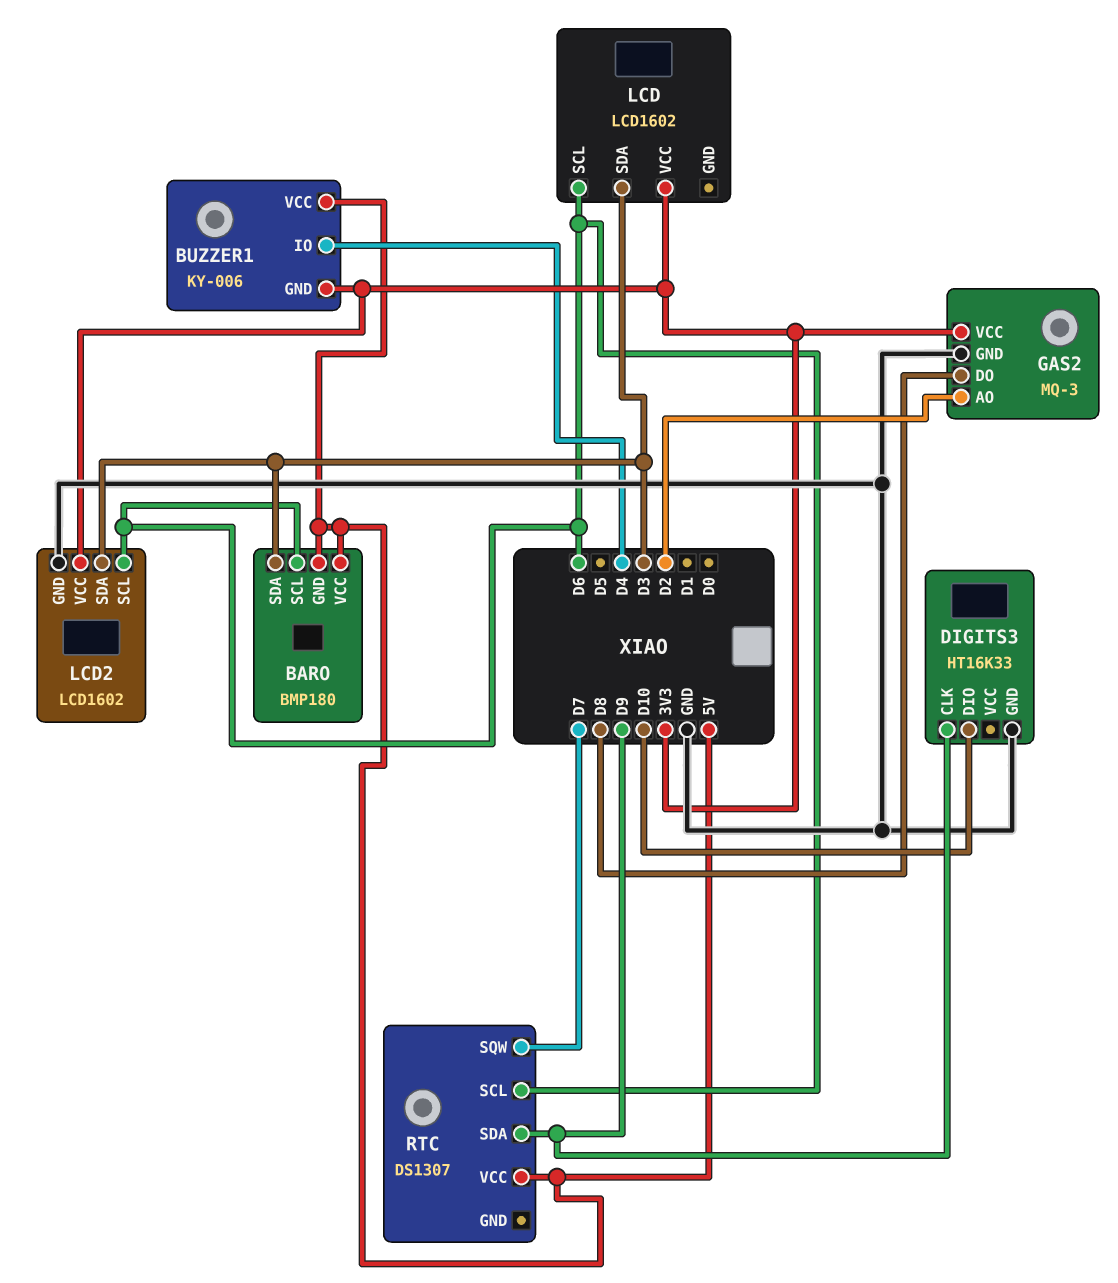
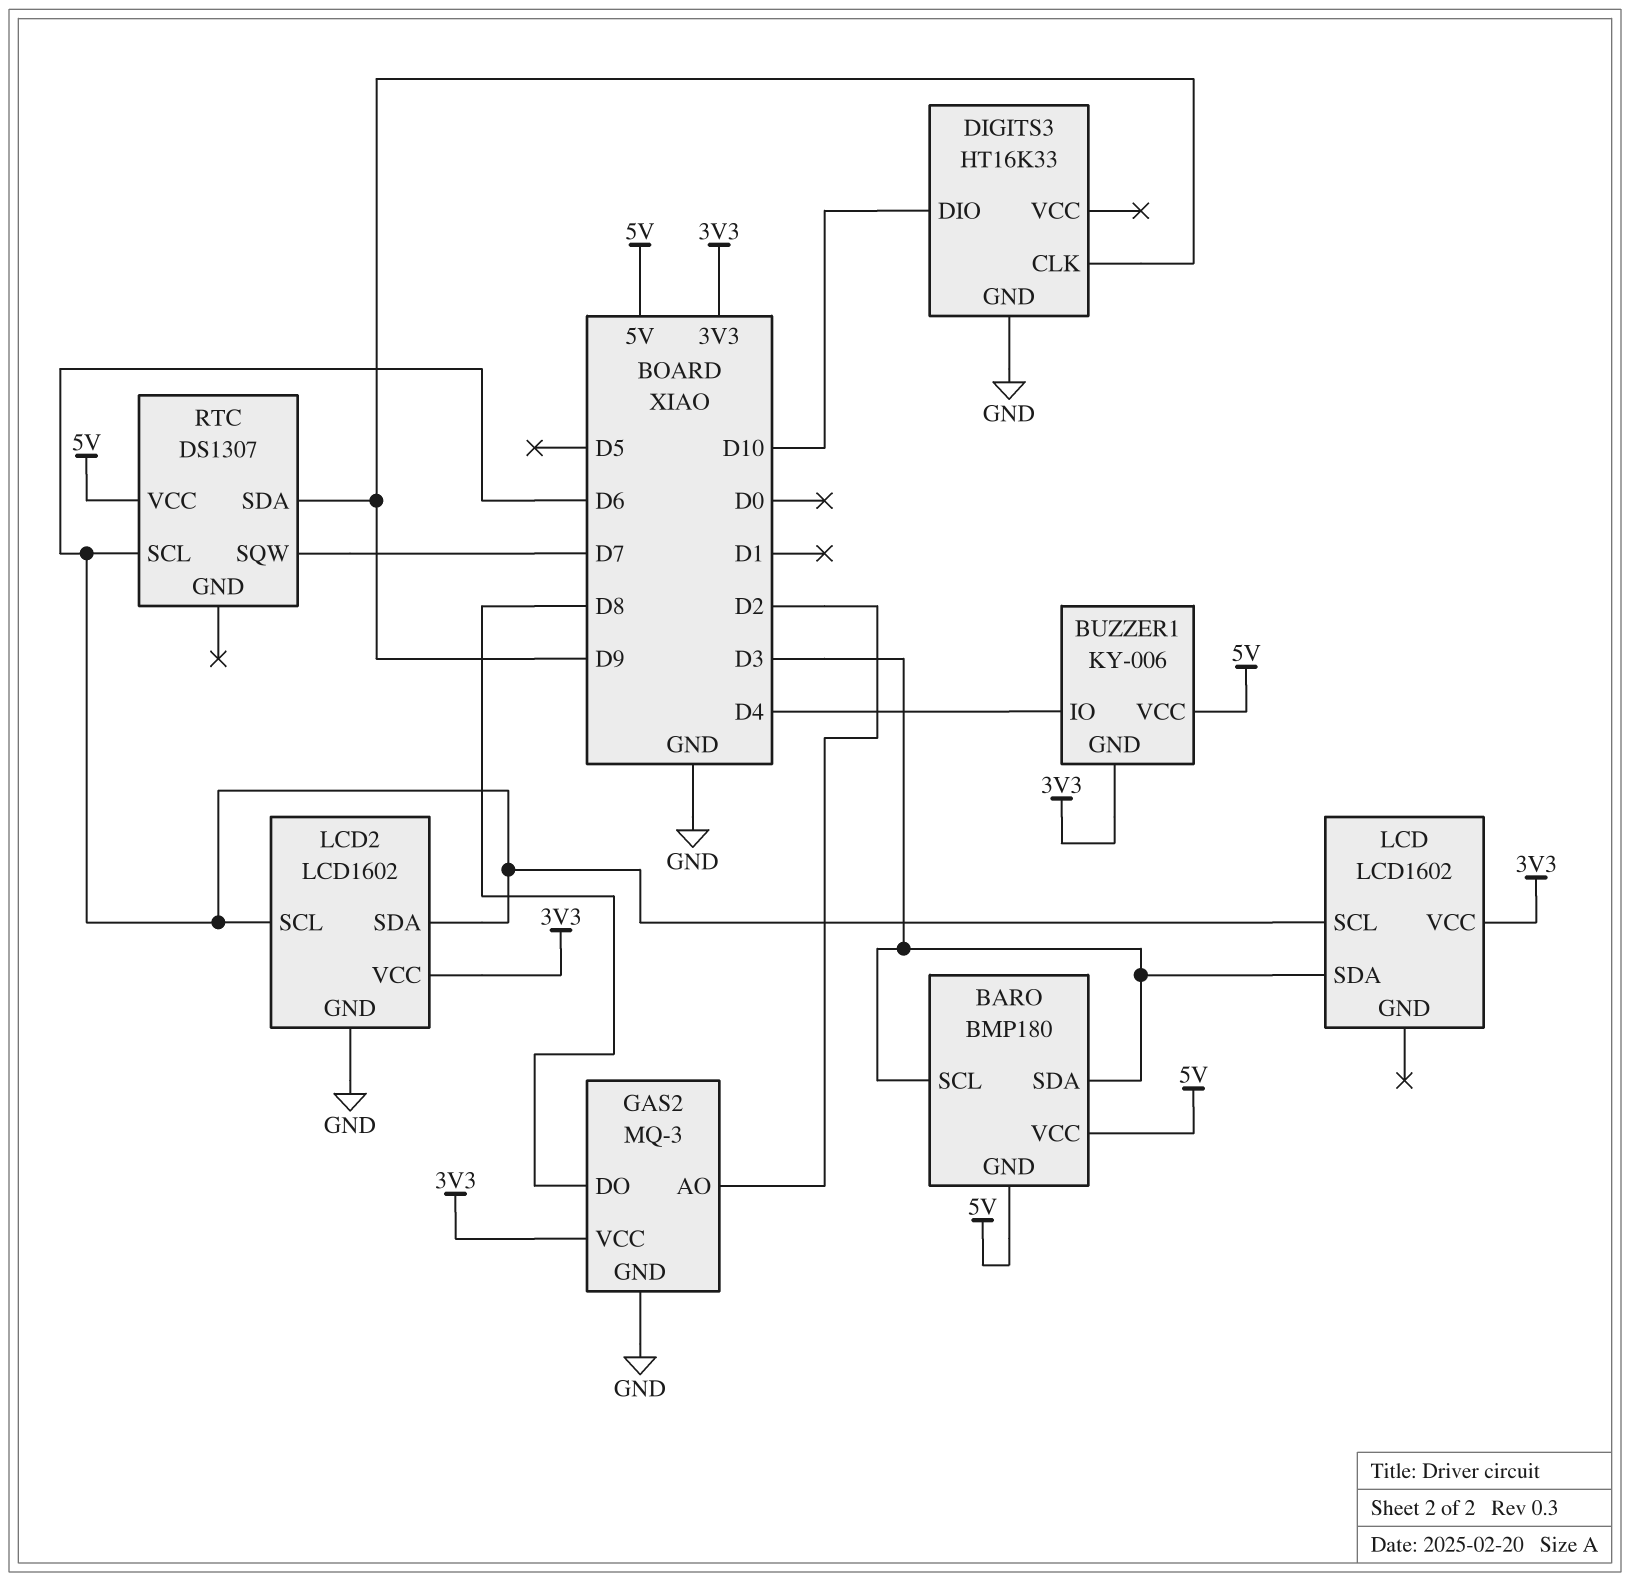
BARO pin SCL: D6 -> D3
LCD2 pin SDA: D3 -> D6

